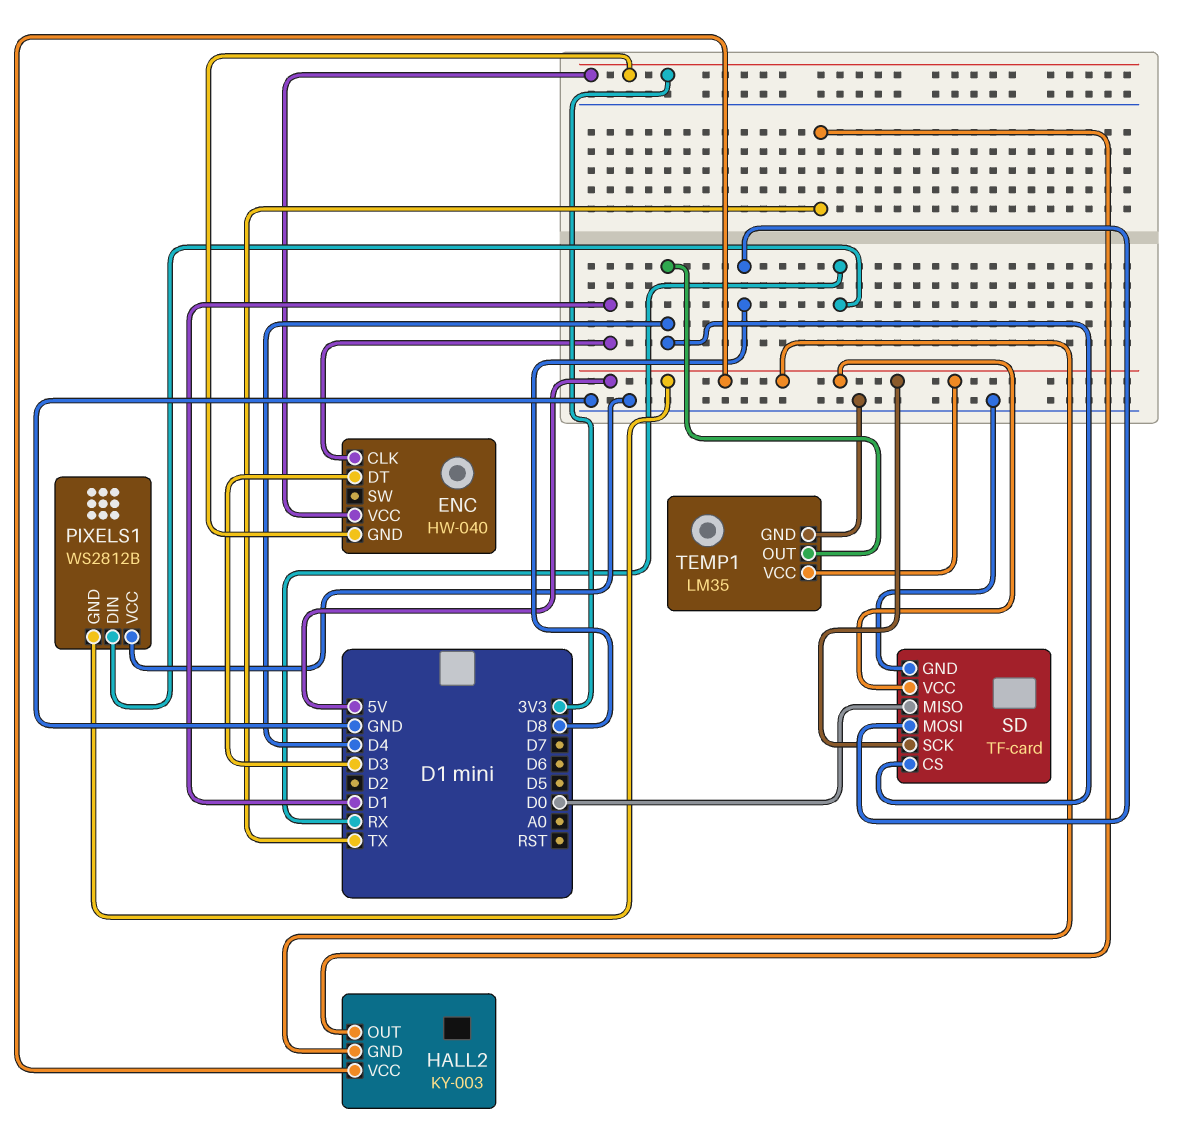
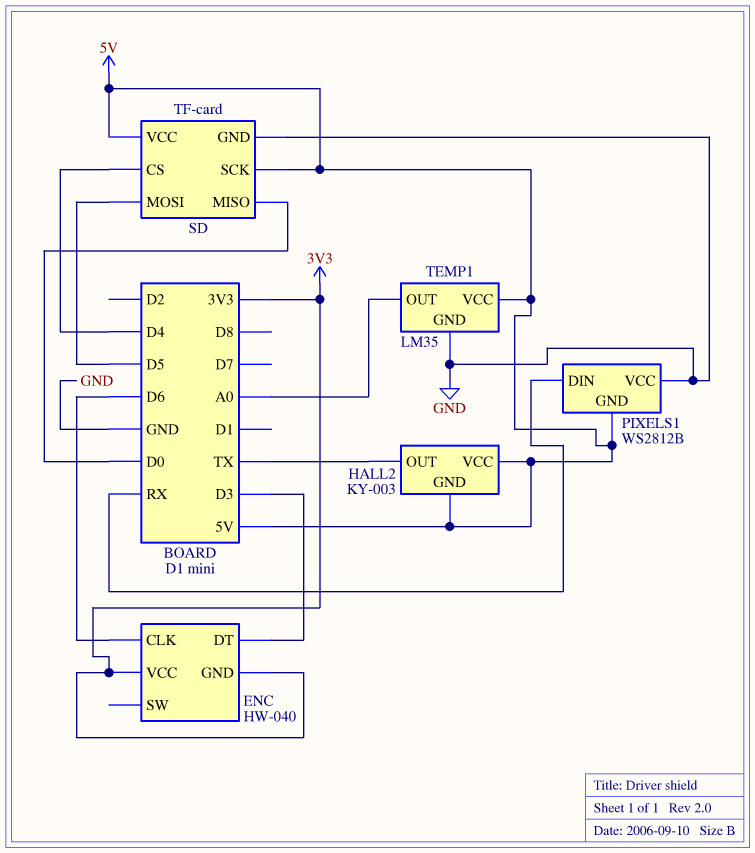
ENC pin CLK: D1 -> D6
SD pin MOSI: D8 -> D5
TEMP1 pin OUT: D4 -> A0

